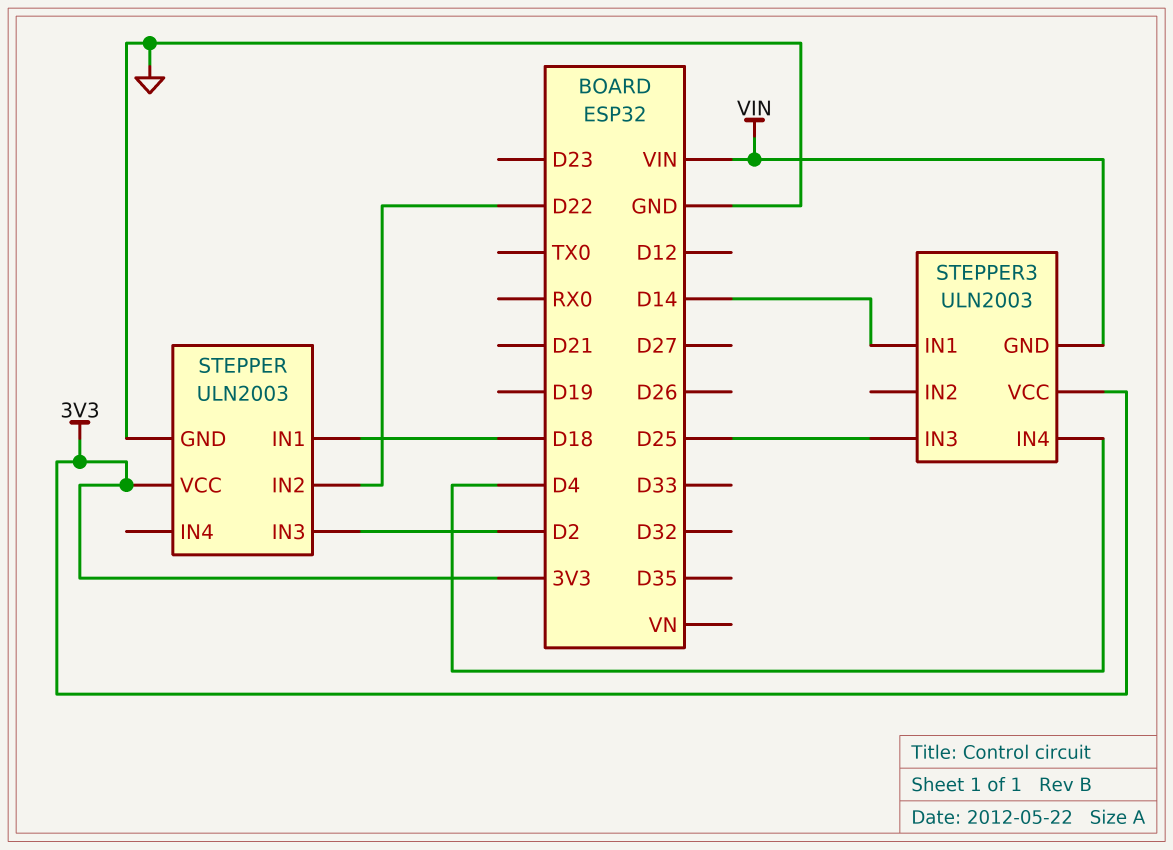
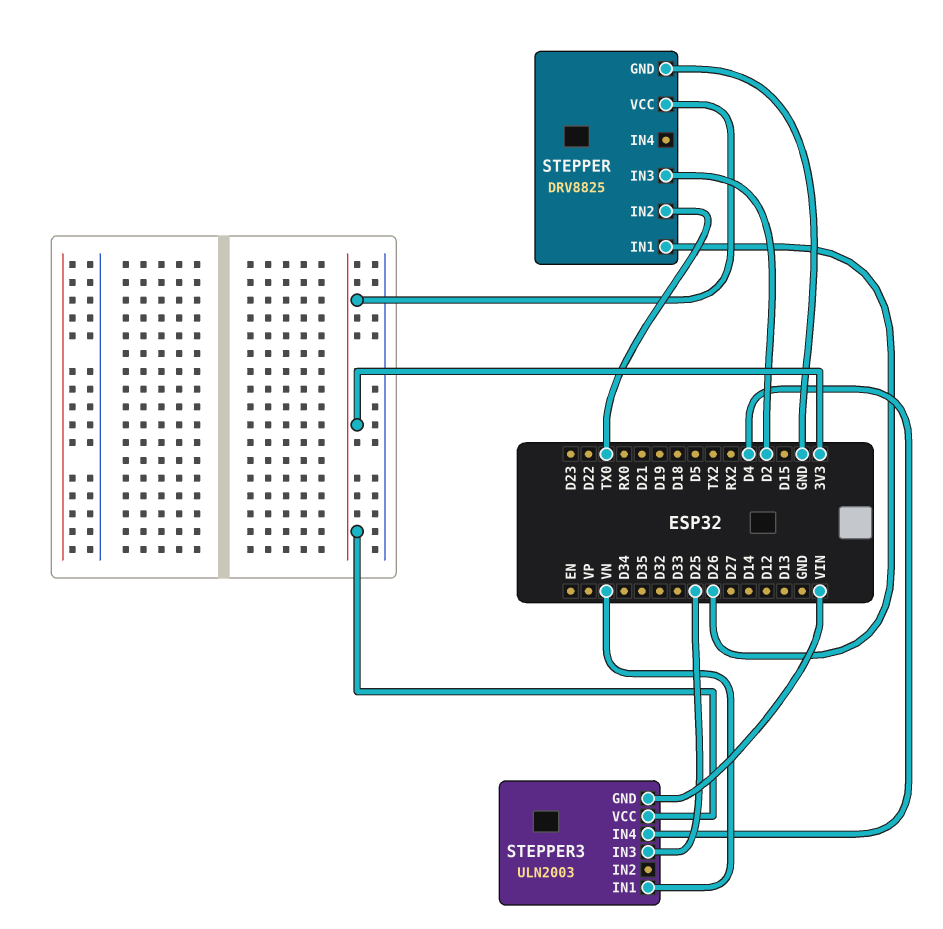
STEPPER: ULN2003 -> DRV8825
STEPPER pin IN1: D18 -> D26
STEPPER pin IN2: D22 -> TX0
STEPPER3 pin IN1: D14 -> VN

